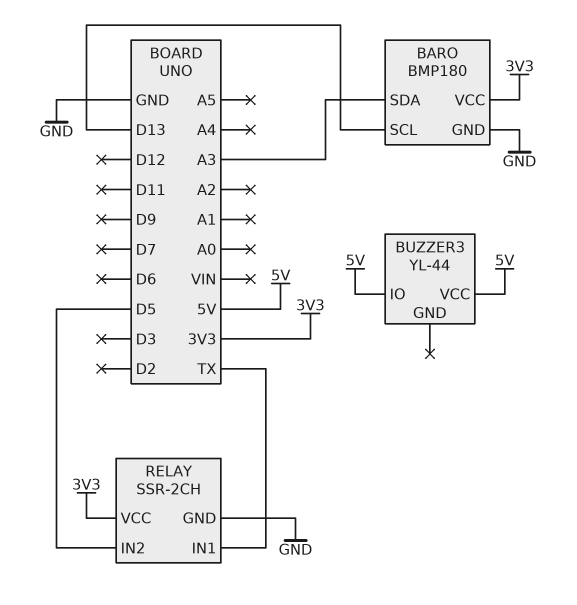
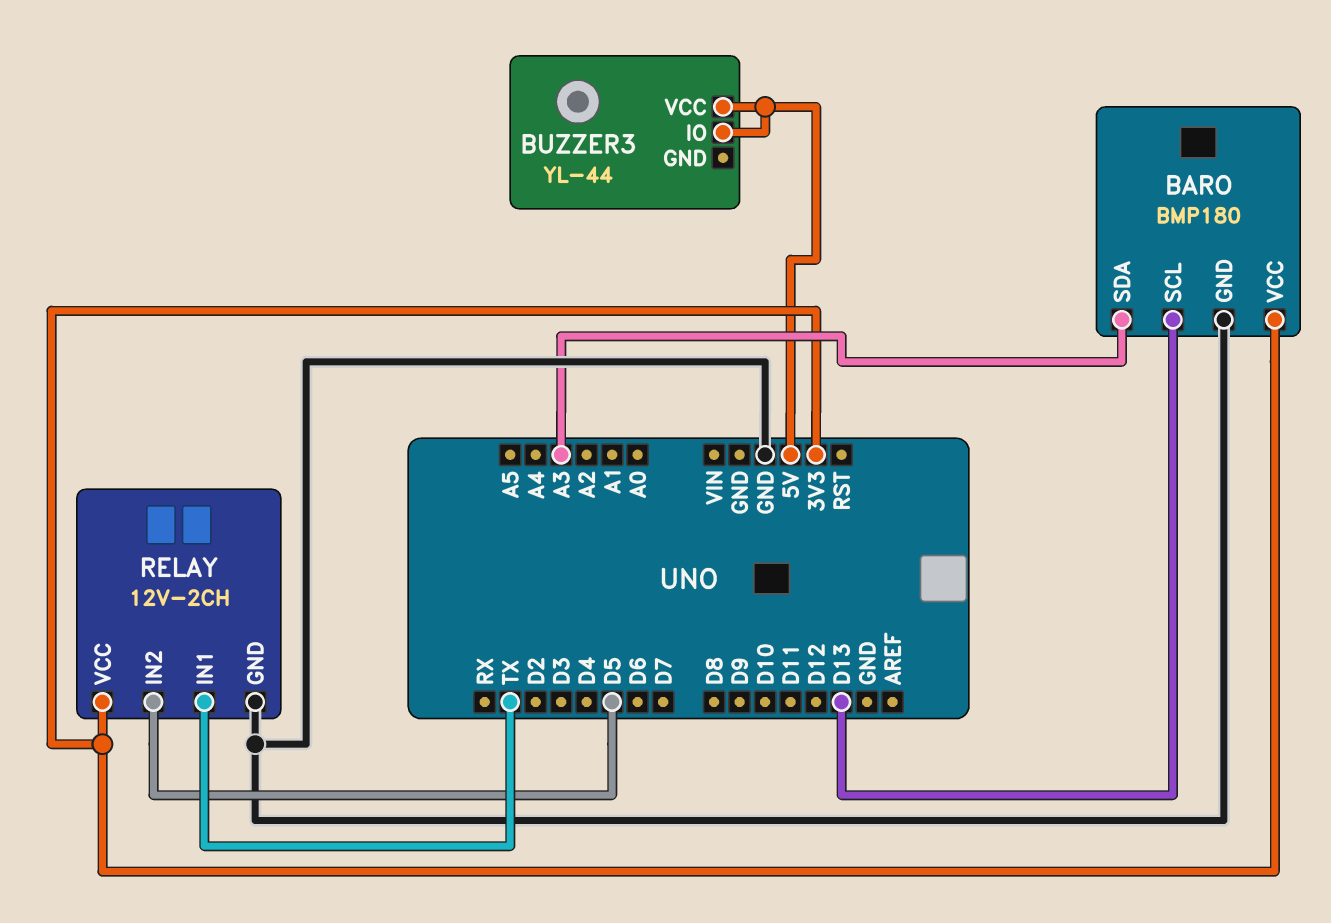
RELAY: SSR-2CH -> 12V-2CH

